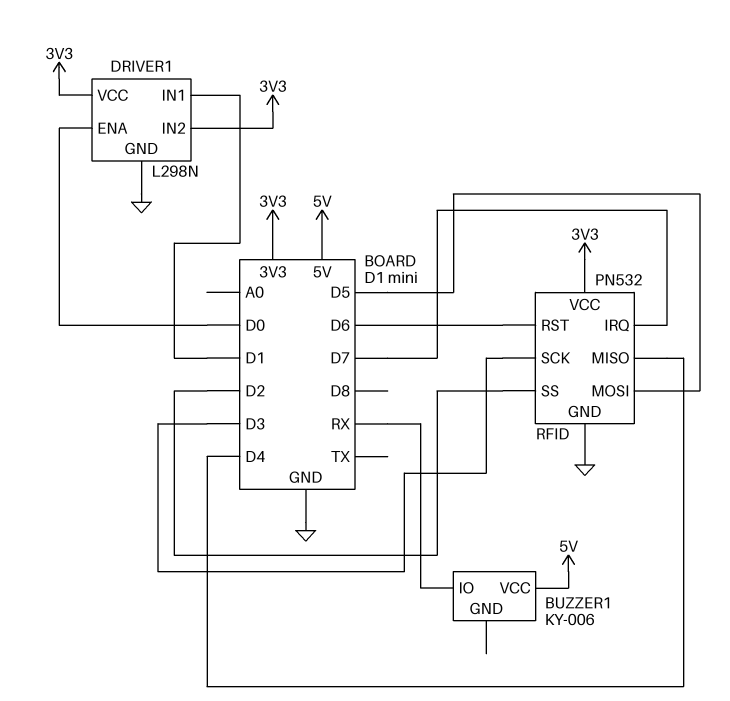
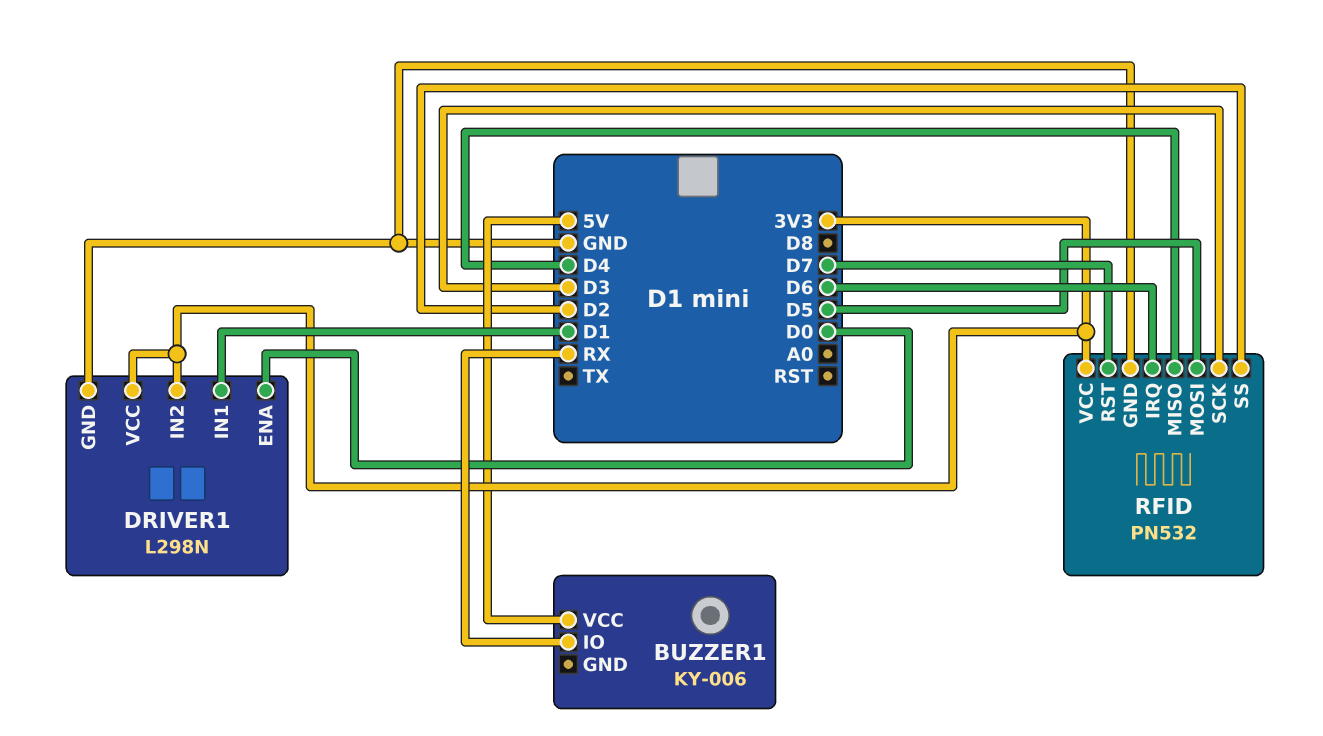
RFID pin IRQ: D7 -> D6
RFID pin RST: D6 -> D7

